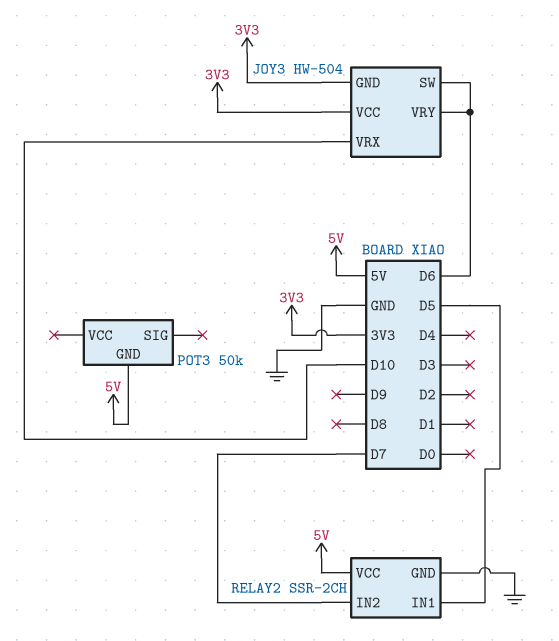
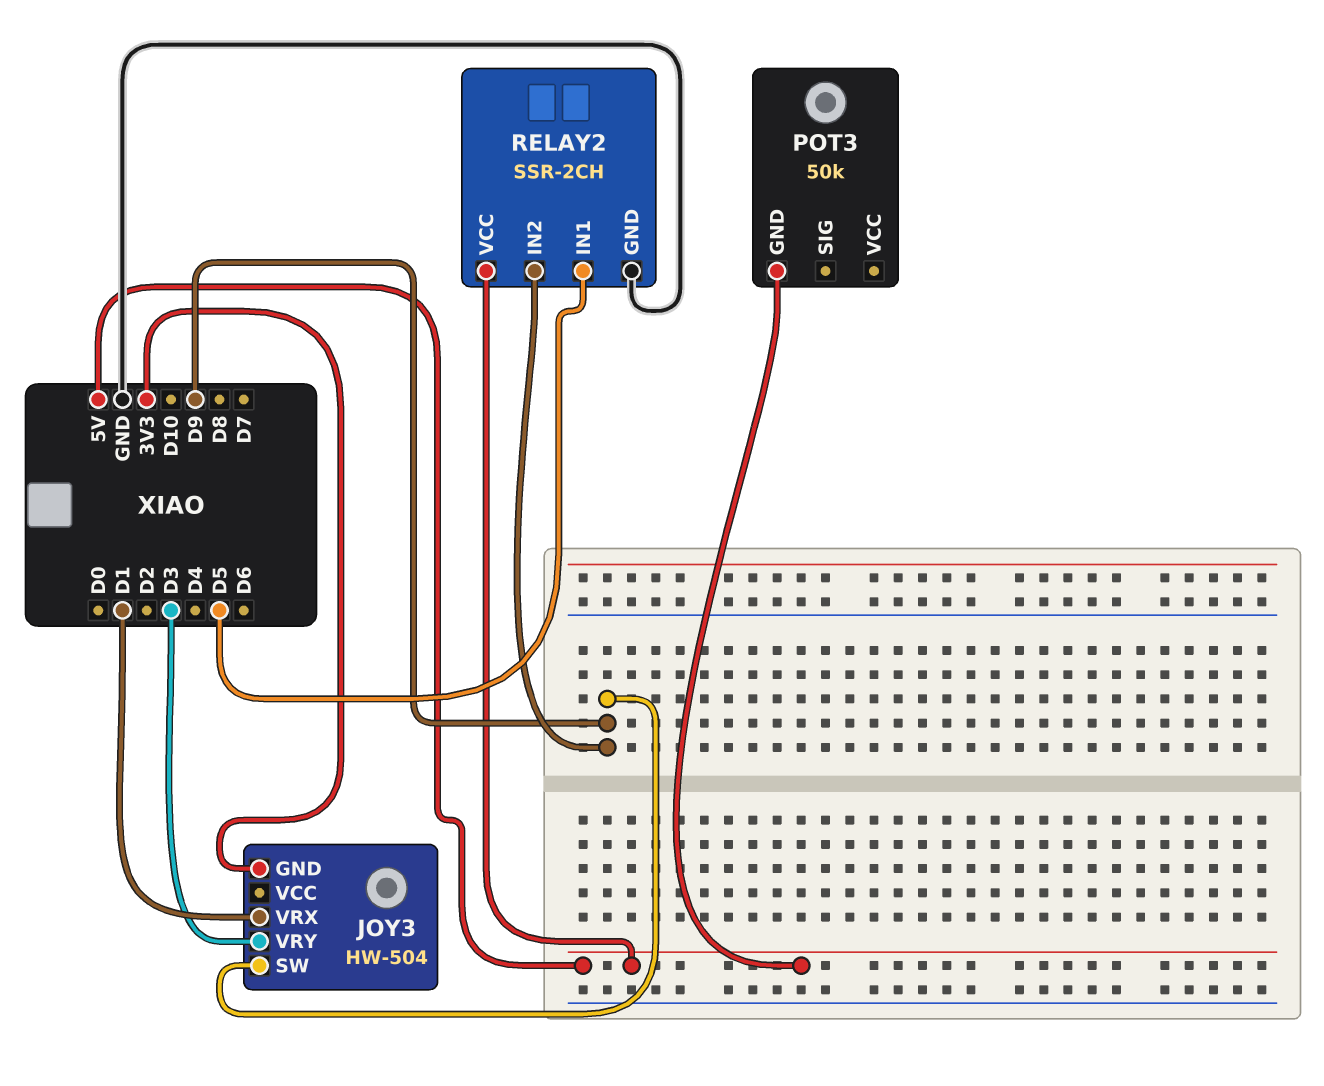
JOY3 pin SW: D6 -> D9
JOY3 pin VCC: 3V3 -> none
JOY3 pin VRX: D10 -> D1
JOY3 pin VRY: D6 -> D3
RELAY2 pin IN2: D7 -> D9

